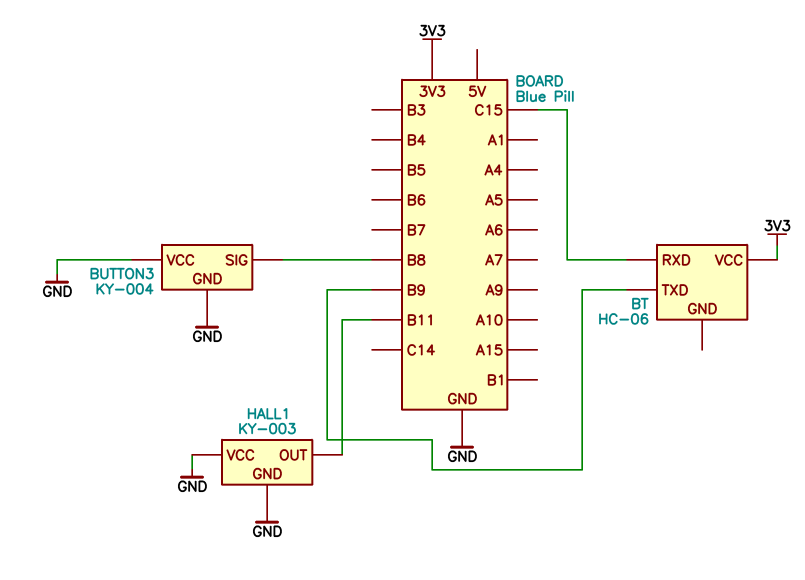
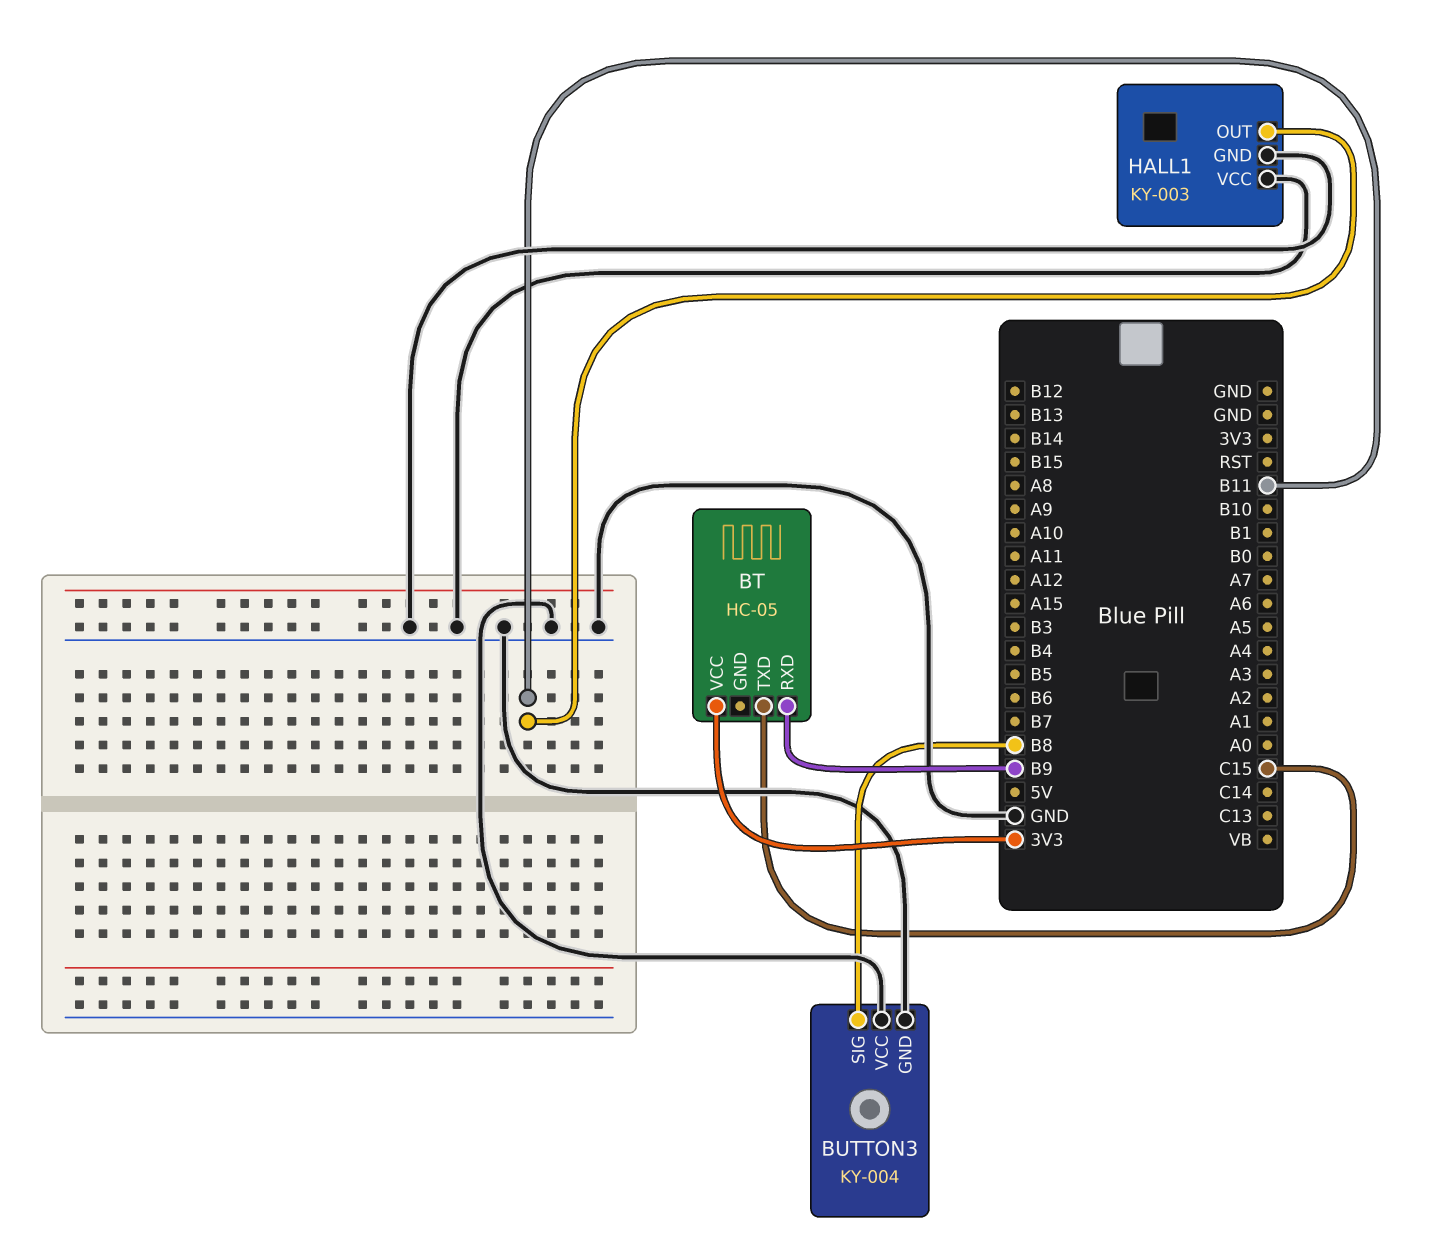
BT: HC-06 -> HC-05
BT pin RXD: C15 -> B9
BT pin TXD: B9 -> C15

